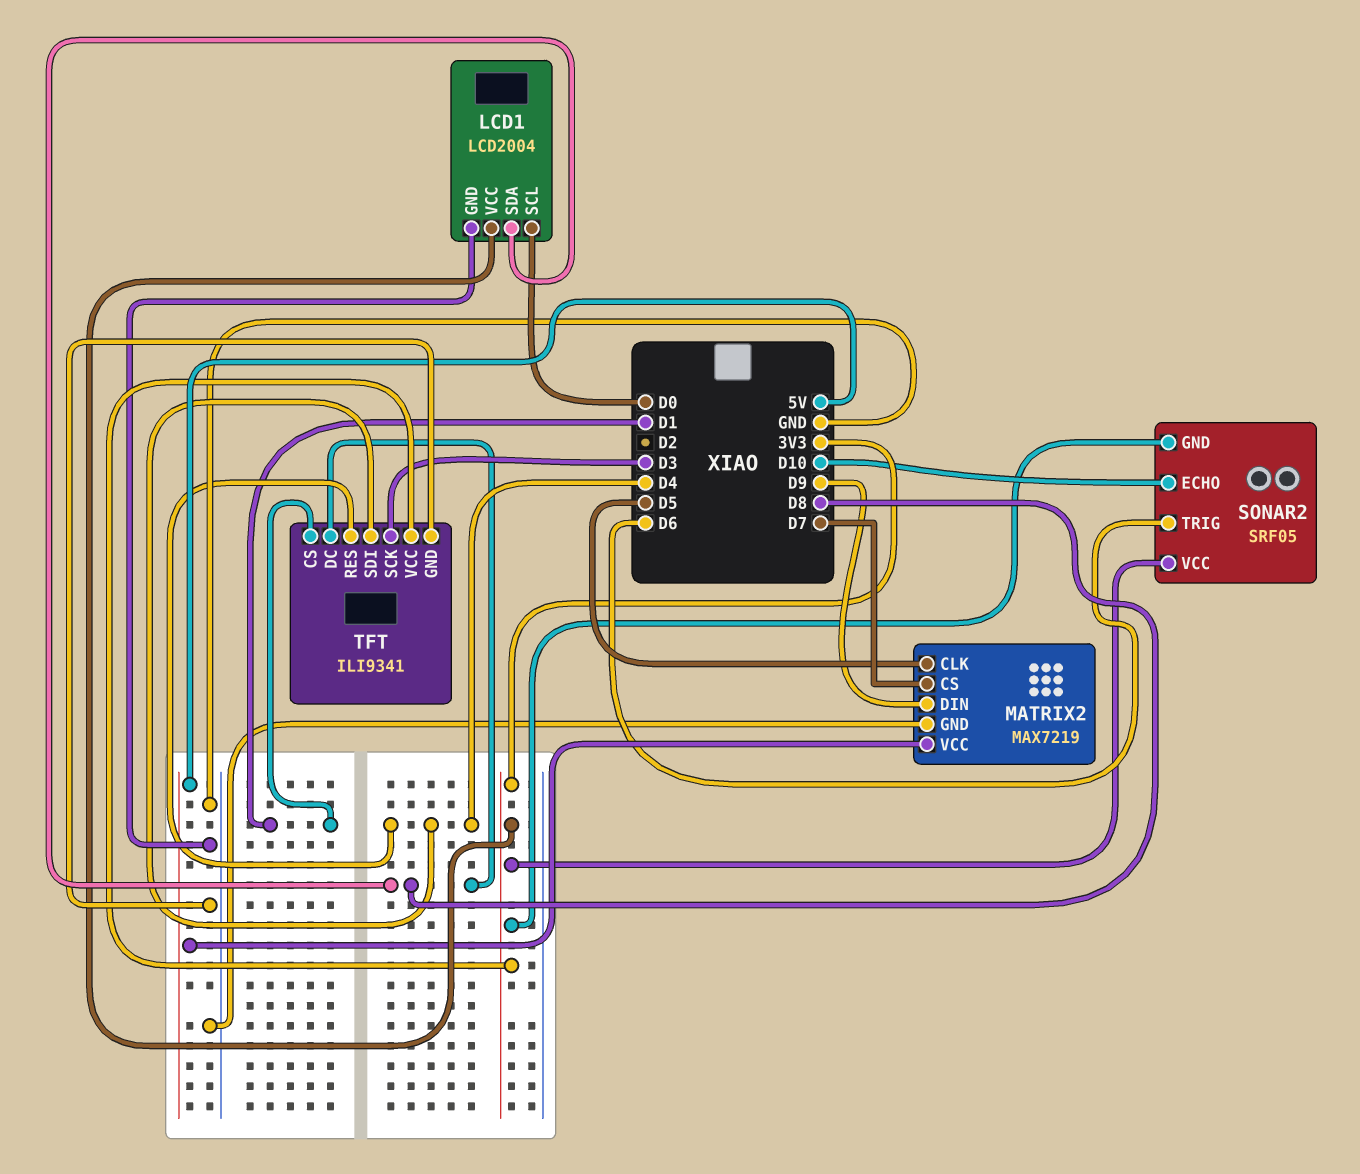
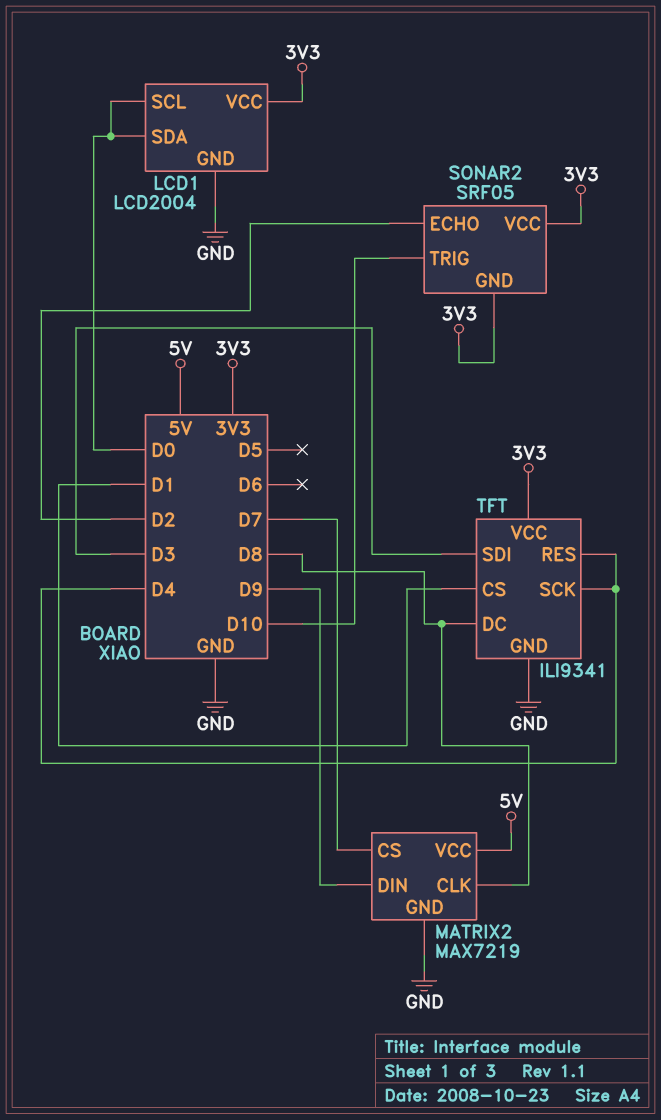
LCD1 pin SDA: D8 -> D0
MATRIX2 pin CLK: D5 -> D8
SONAR2 pin ECHO: D10 -> D2
SONAR2 pin TRIG: D6 -> D10
TFT pin SCK: D3 -> D4
TFT pin SDI: D4 -> D3

